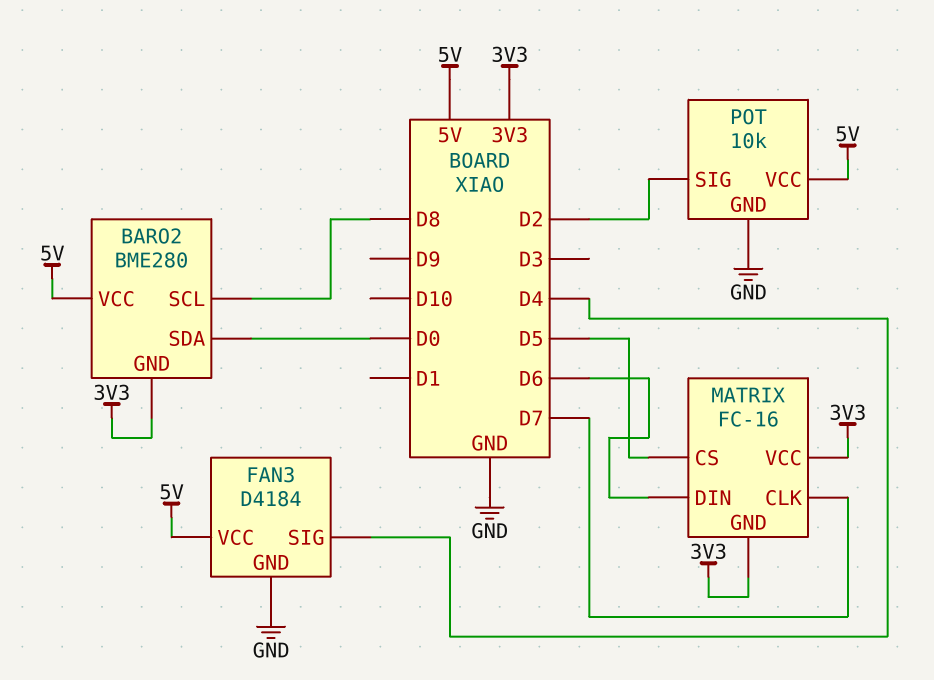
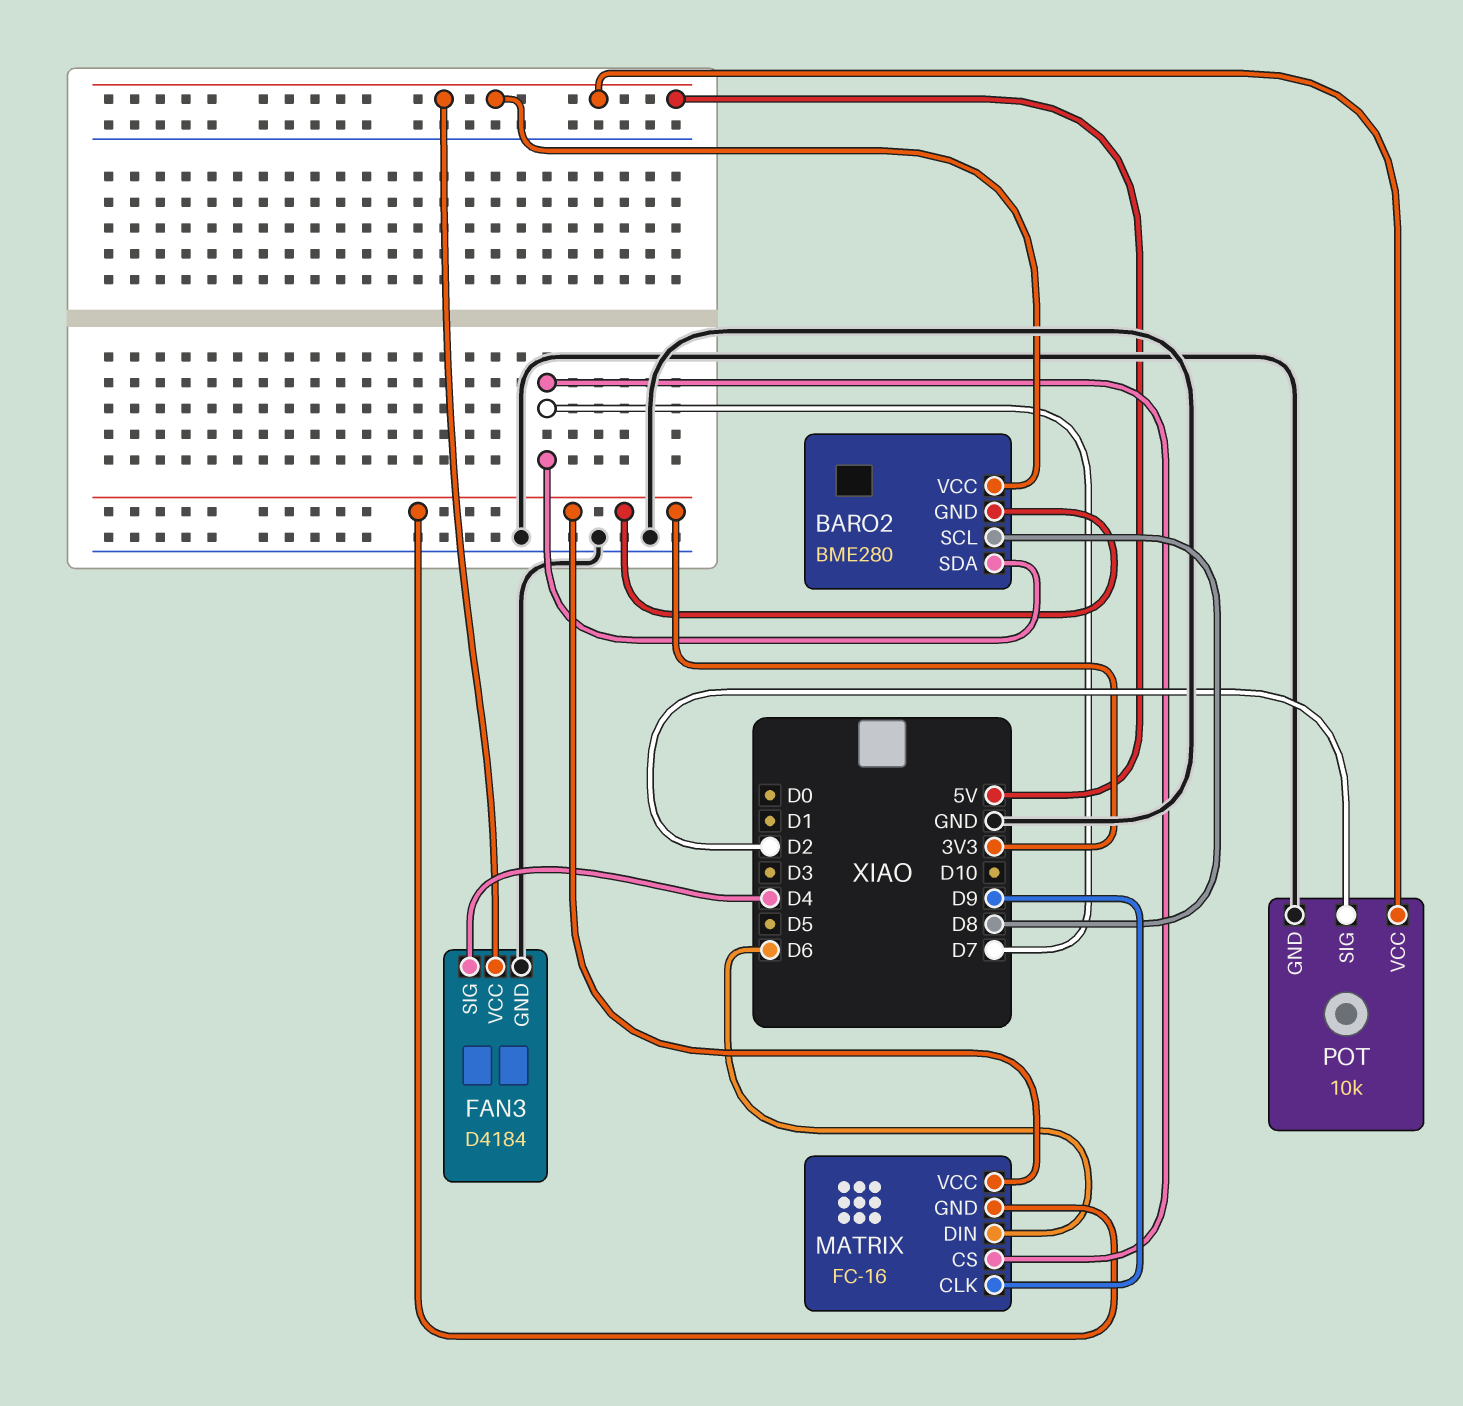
BARO2 pin SDA: D0 -> D7
MATRIX pin CLK: D7 -> D9
MATRIX pin CS: D5 -> D7

